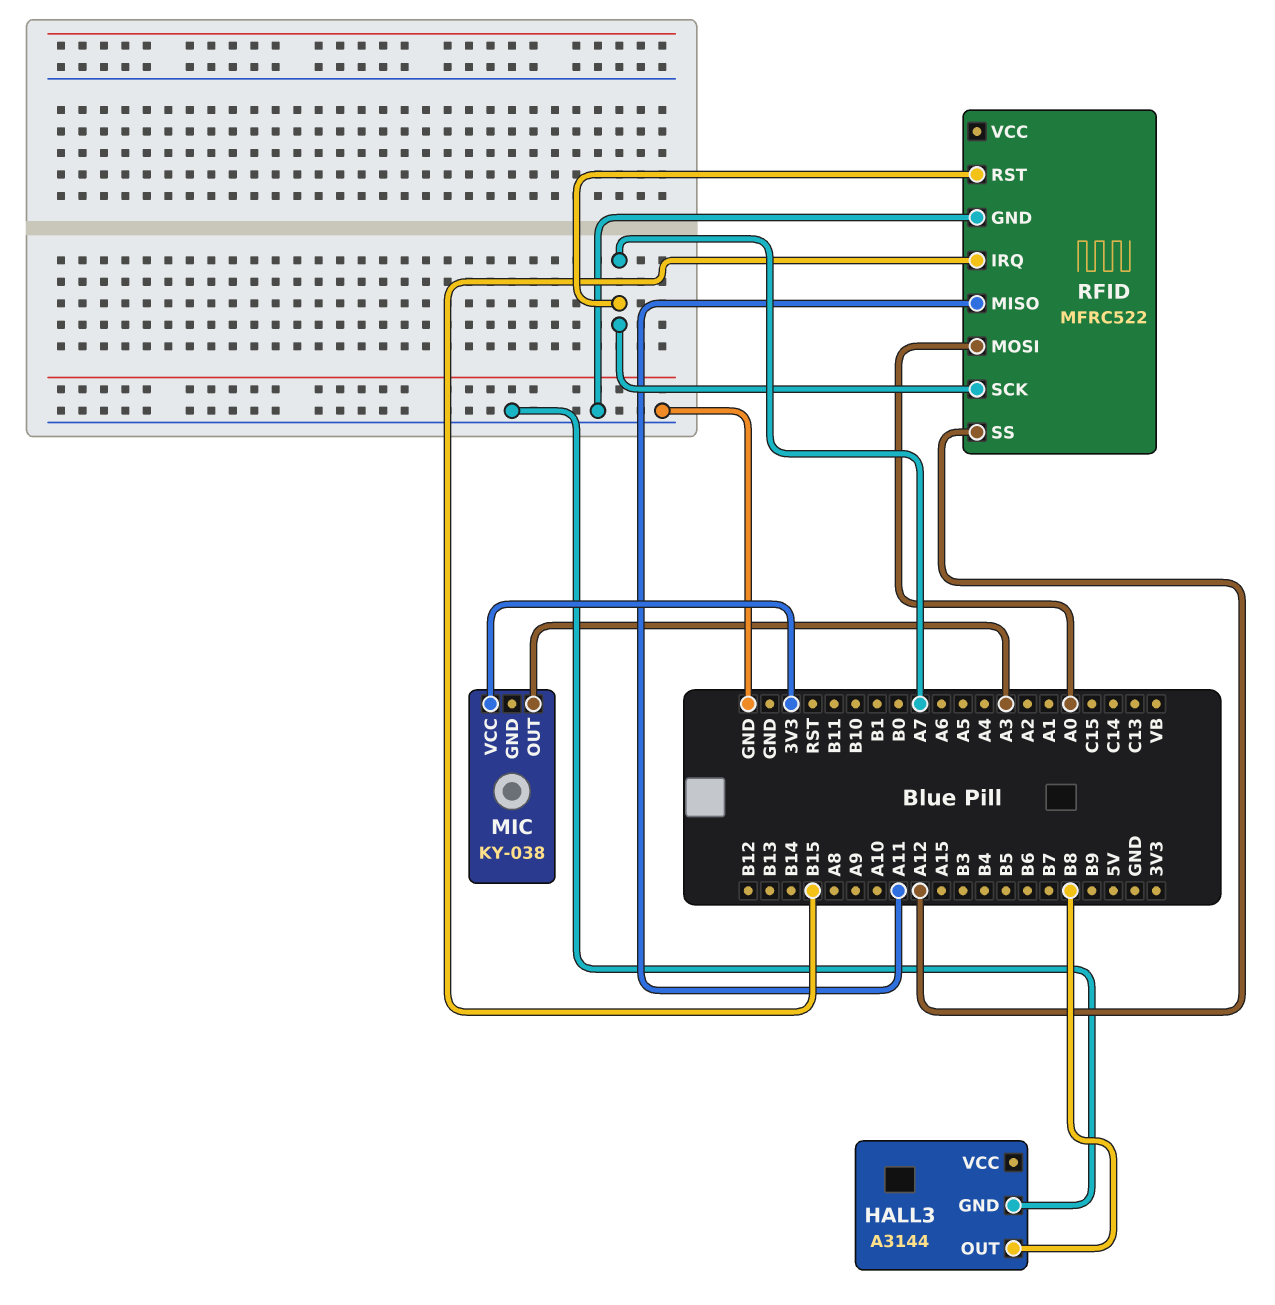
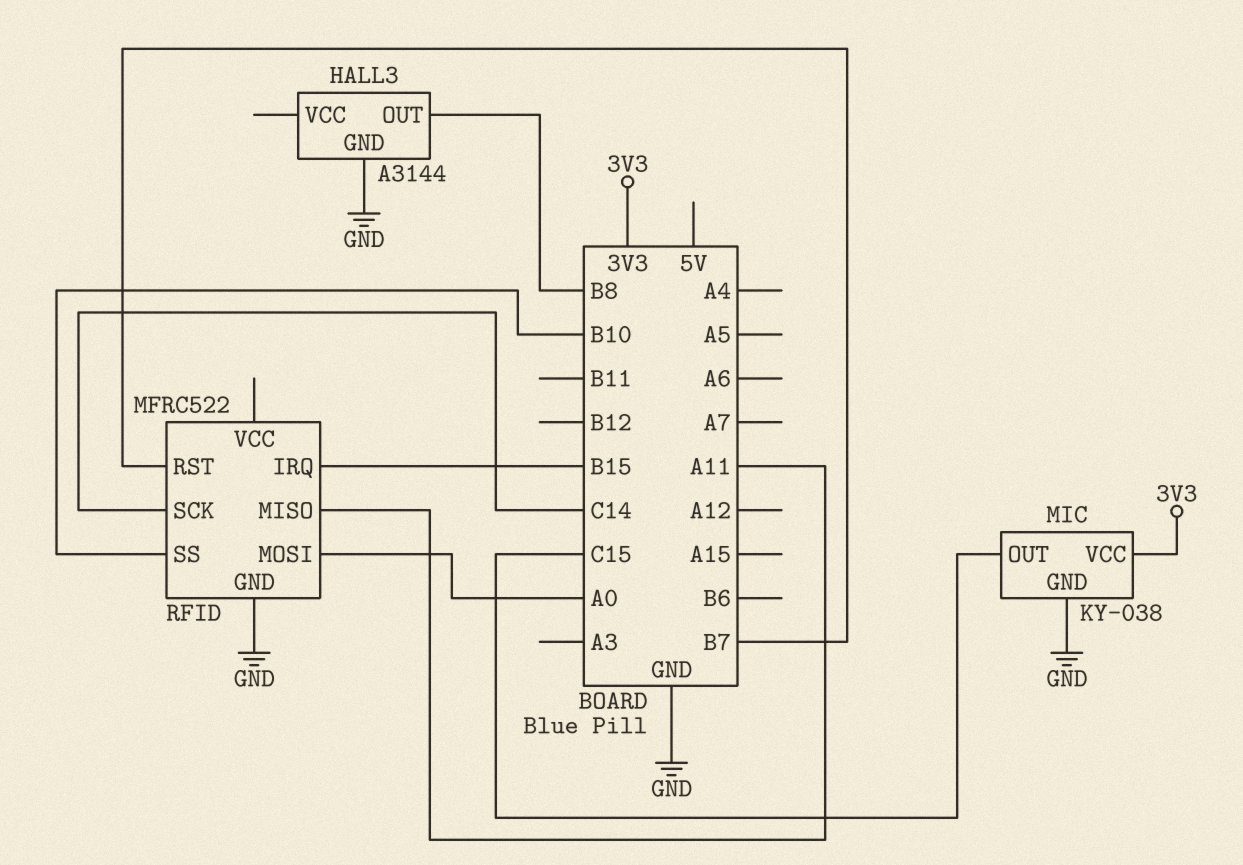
MIC pin GND: none -> GND
MIC pin OUT: A3 -> C15
RFID pin RST: A7 -> B7
RFID pin SCK: A7 -> C14
RFID pin SS: A12 -> B10

